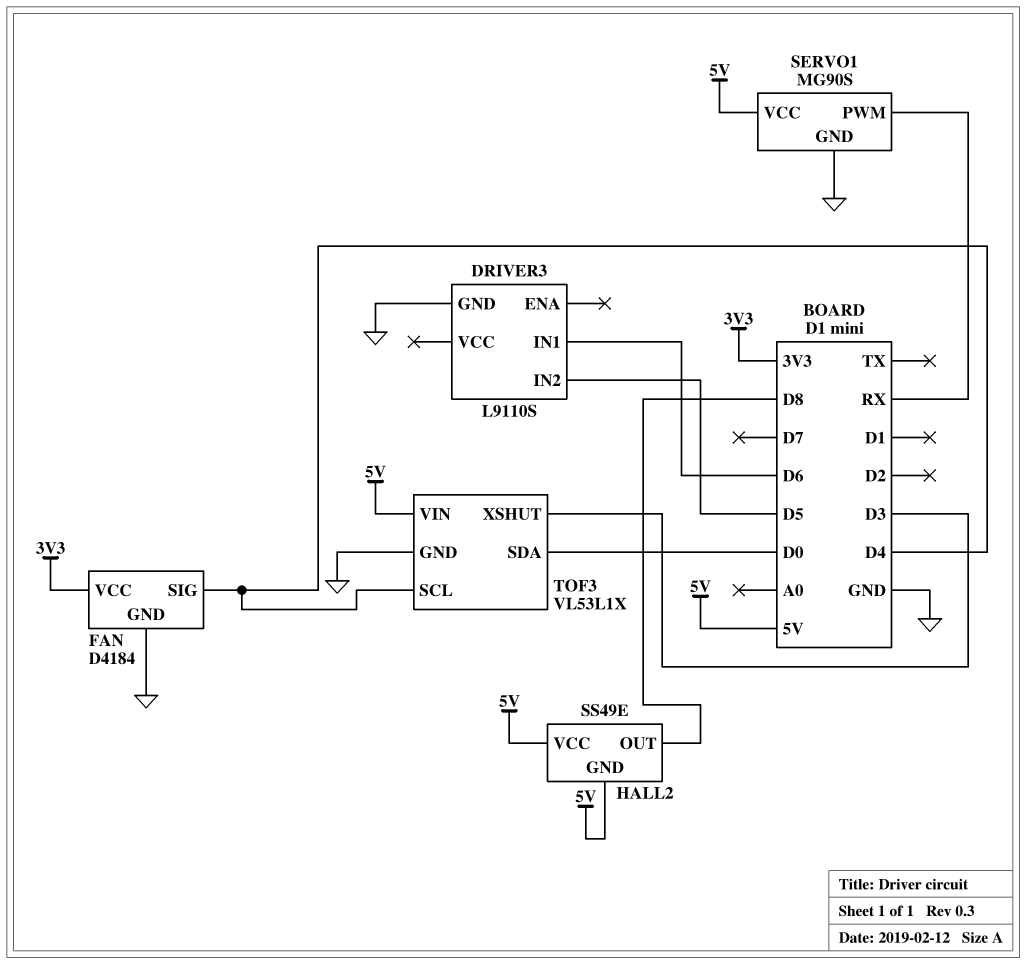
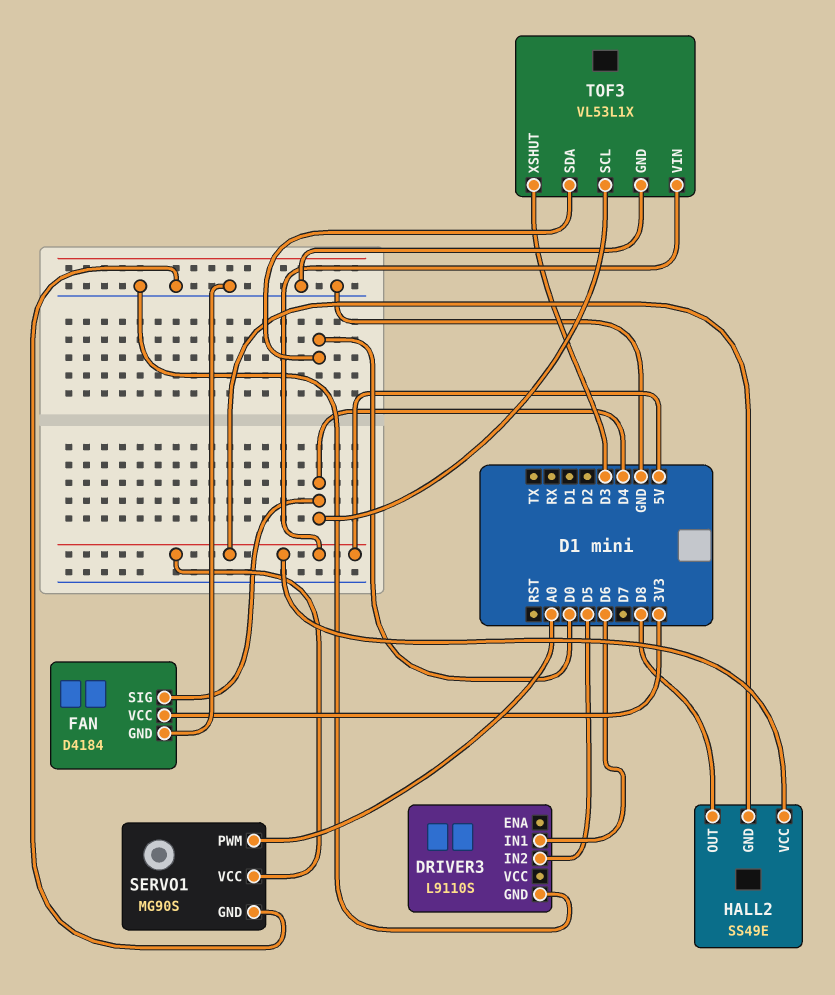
SERVO1 pin PWM: RX -> A0

